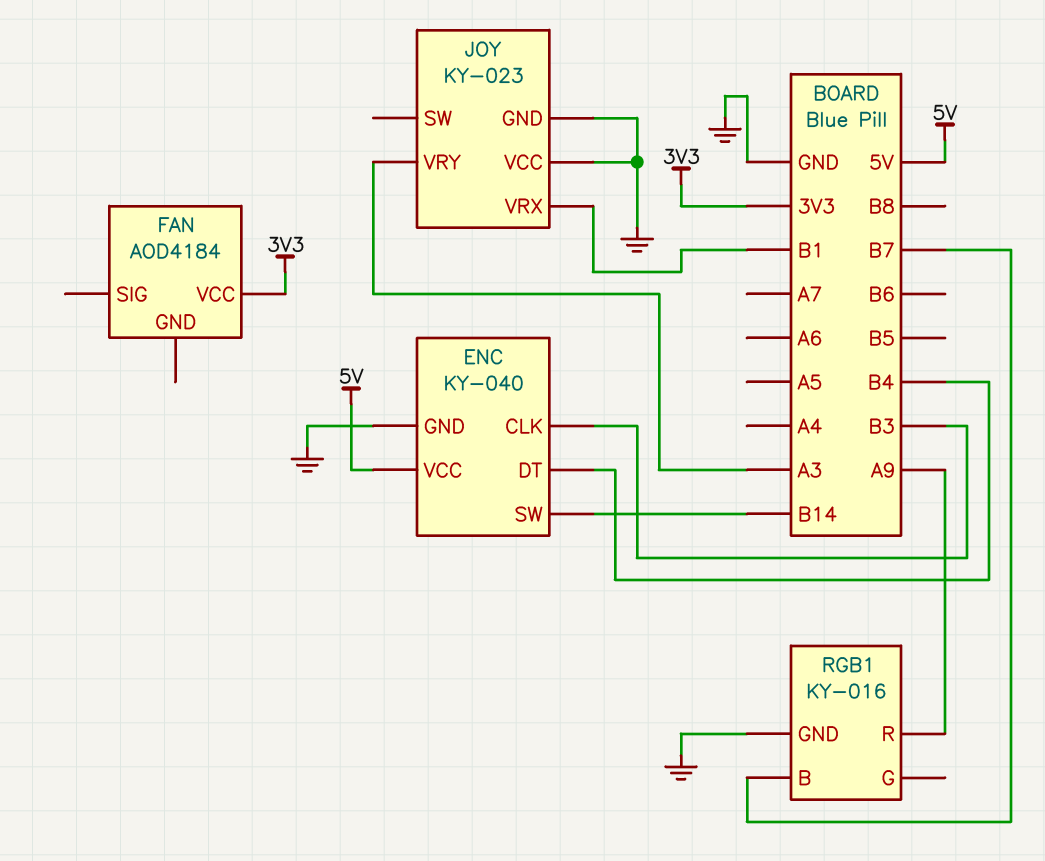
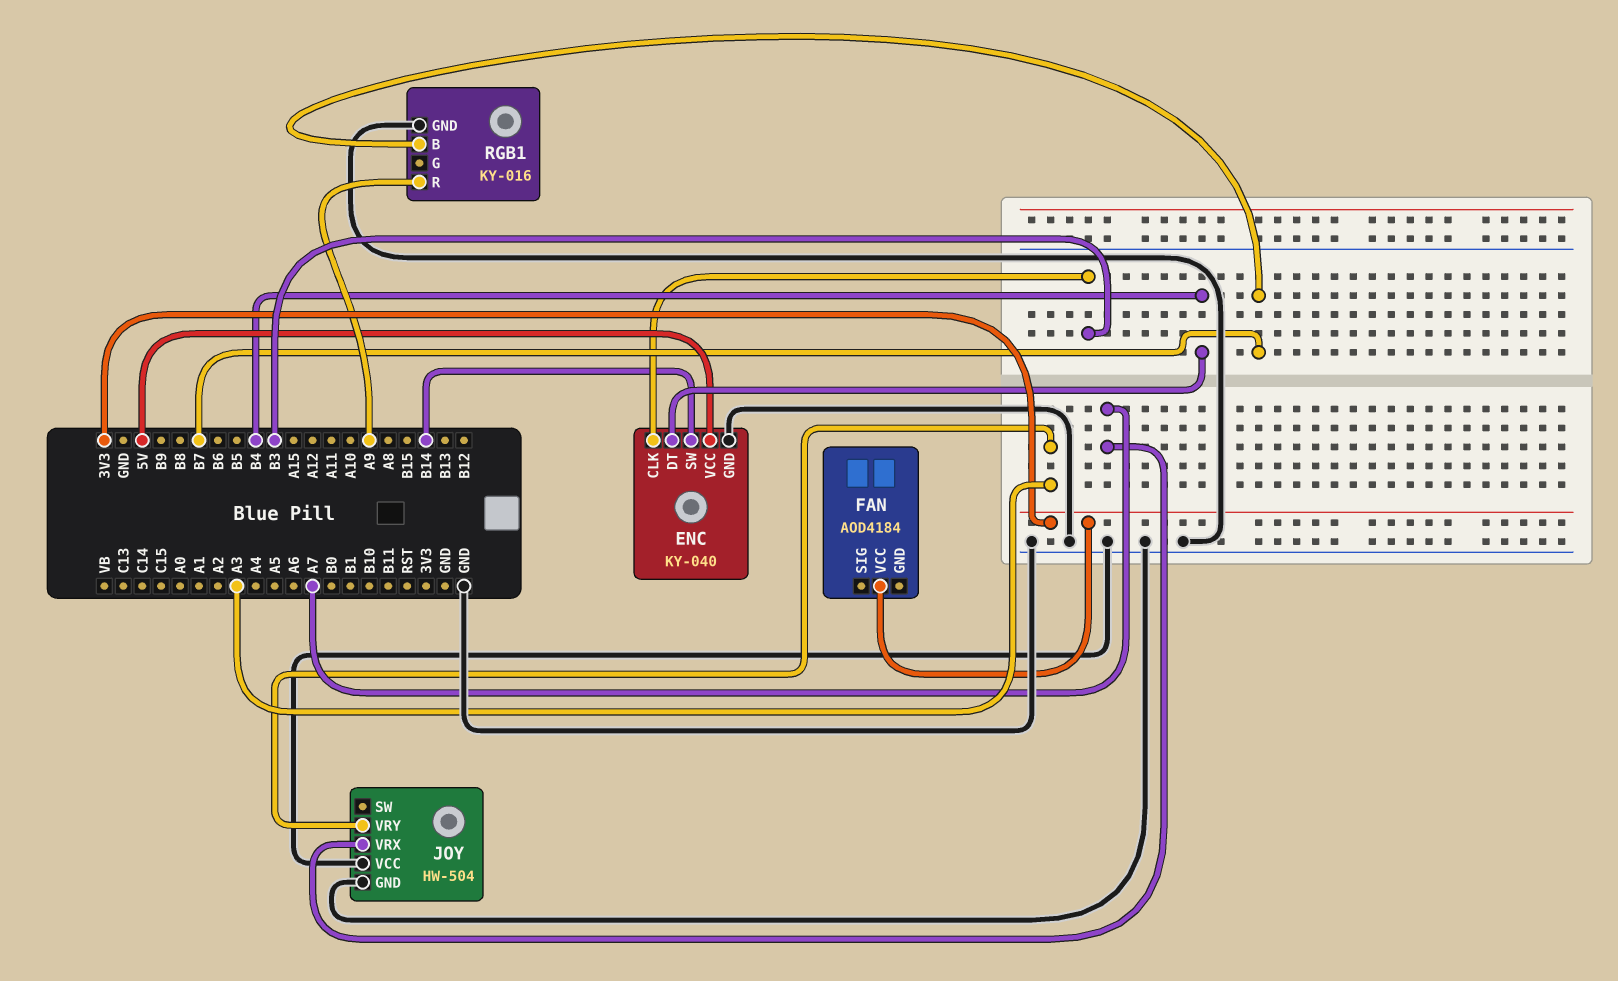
JOY: KY-023 -> HW-504
JOY pin VRX: B1 -> A7

